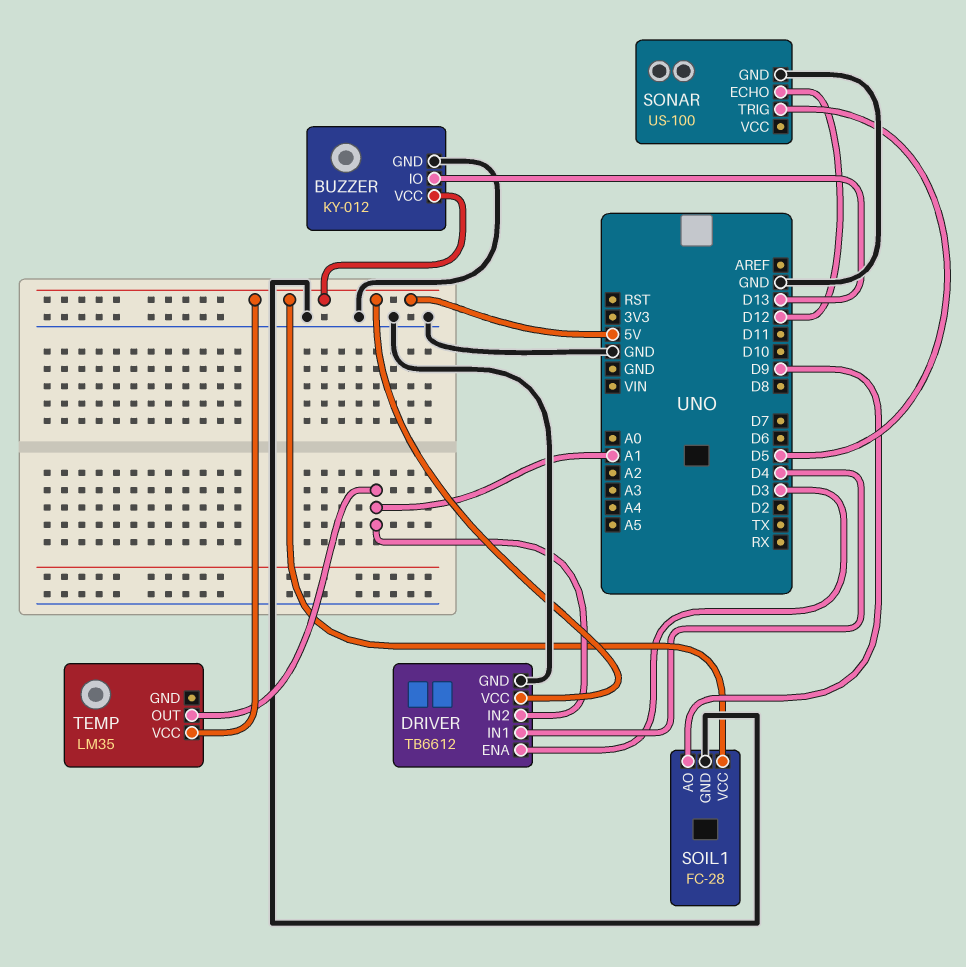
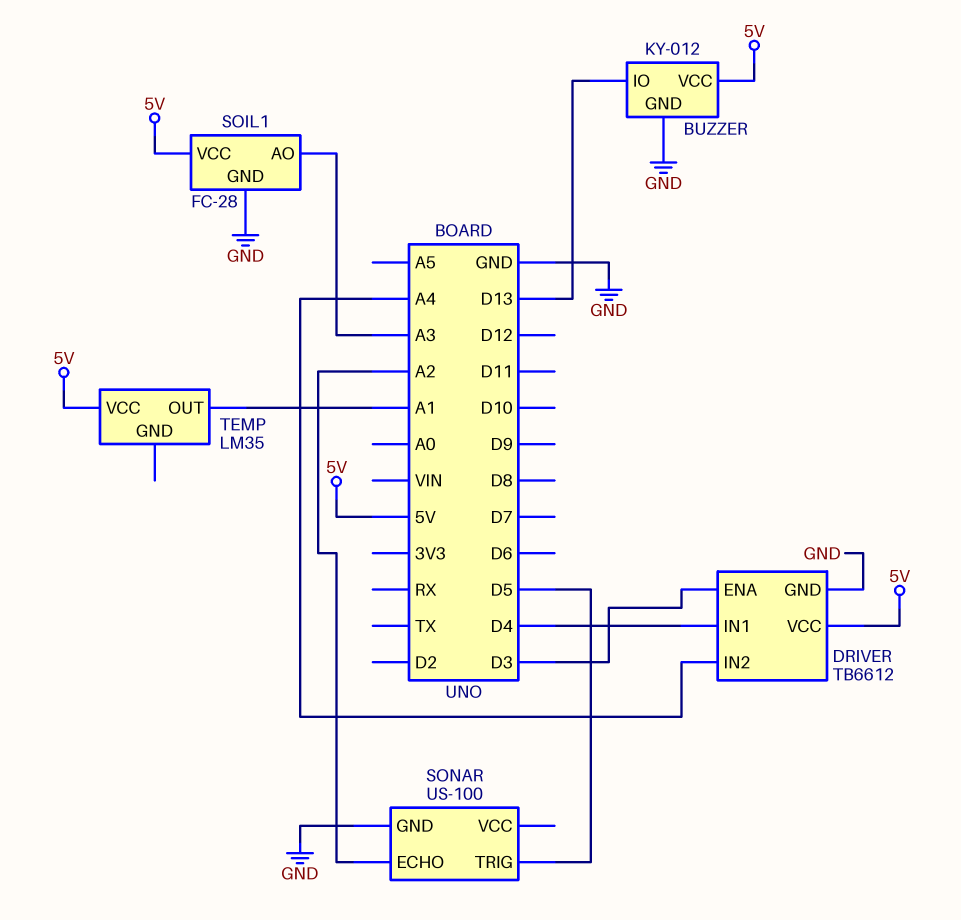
DRIVER pin IN2: A1 -> A4
SOIL1 pin AO: D9 -> A3
SONAR pin ECHO: D12 -> A2

